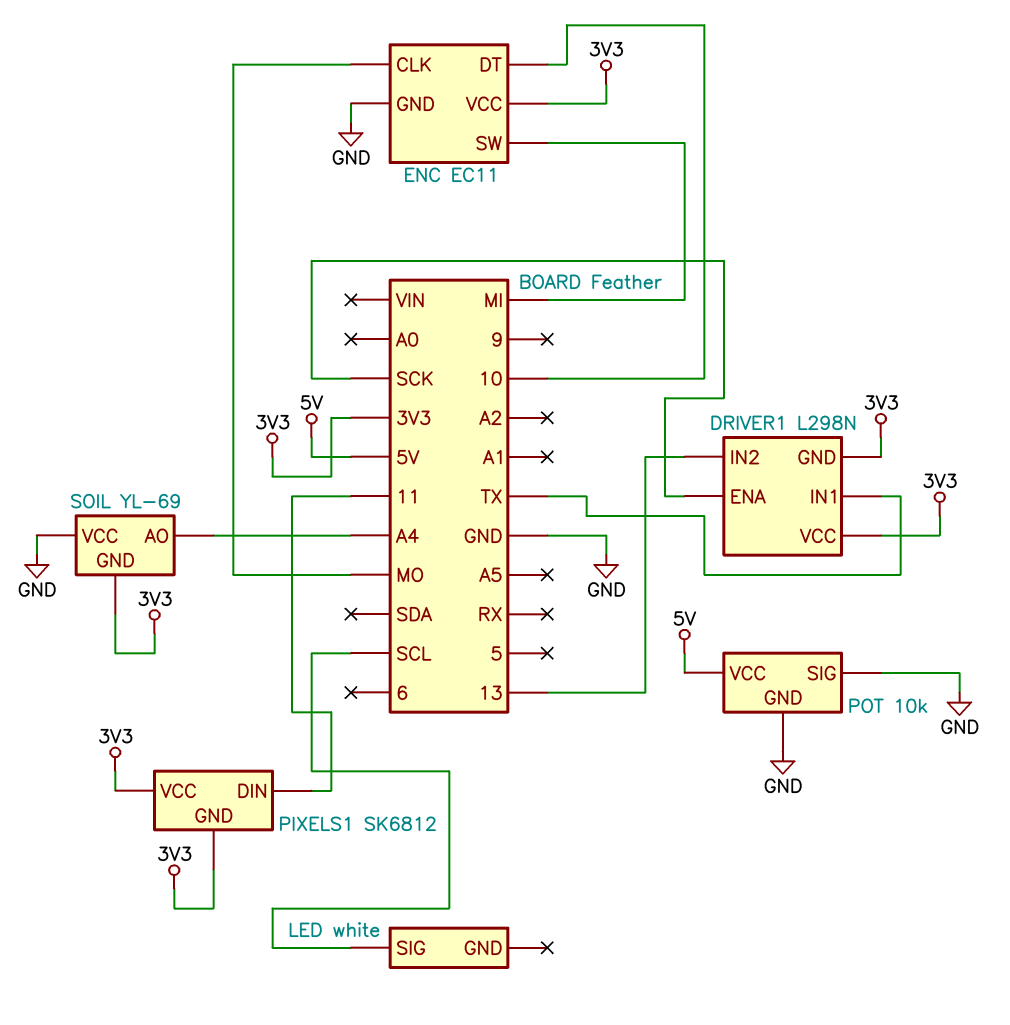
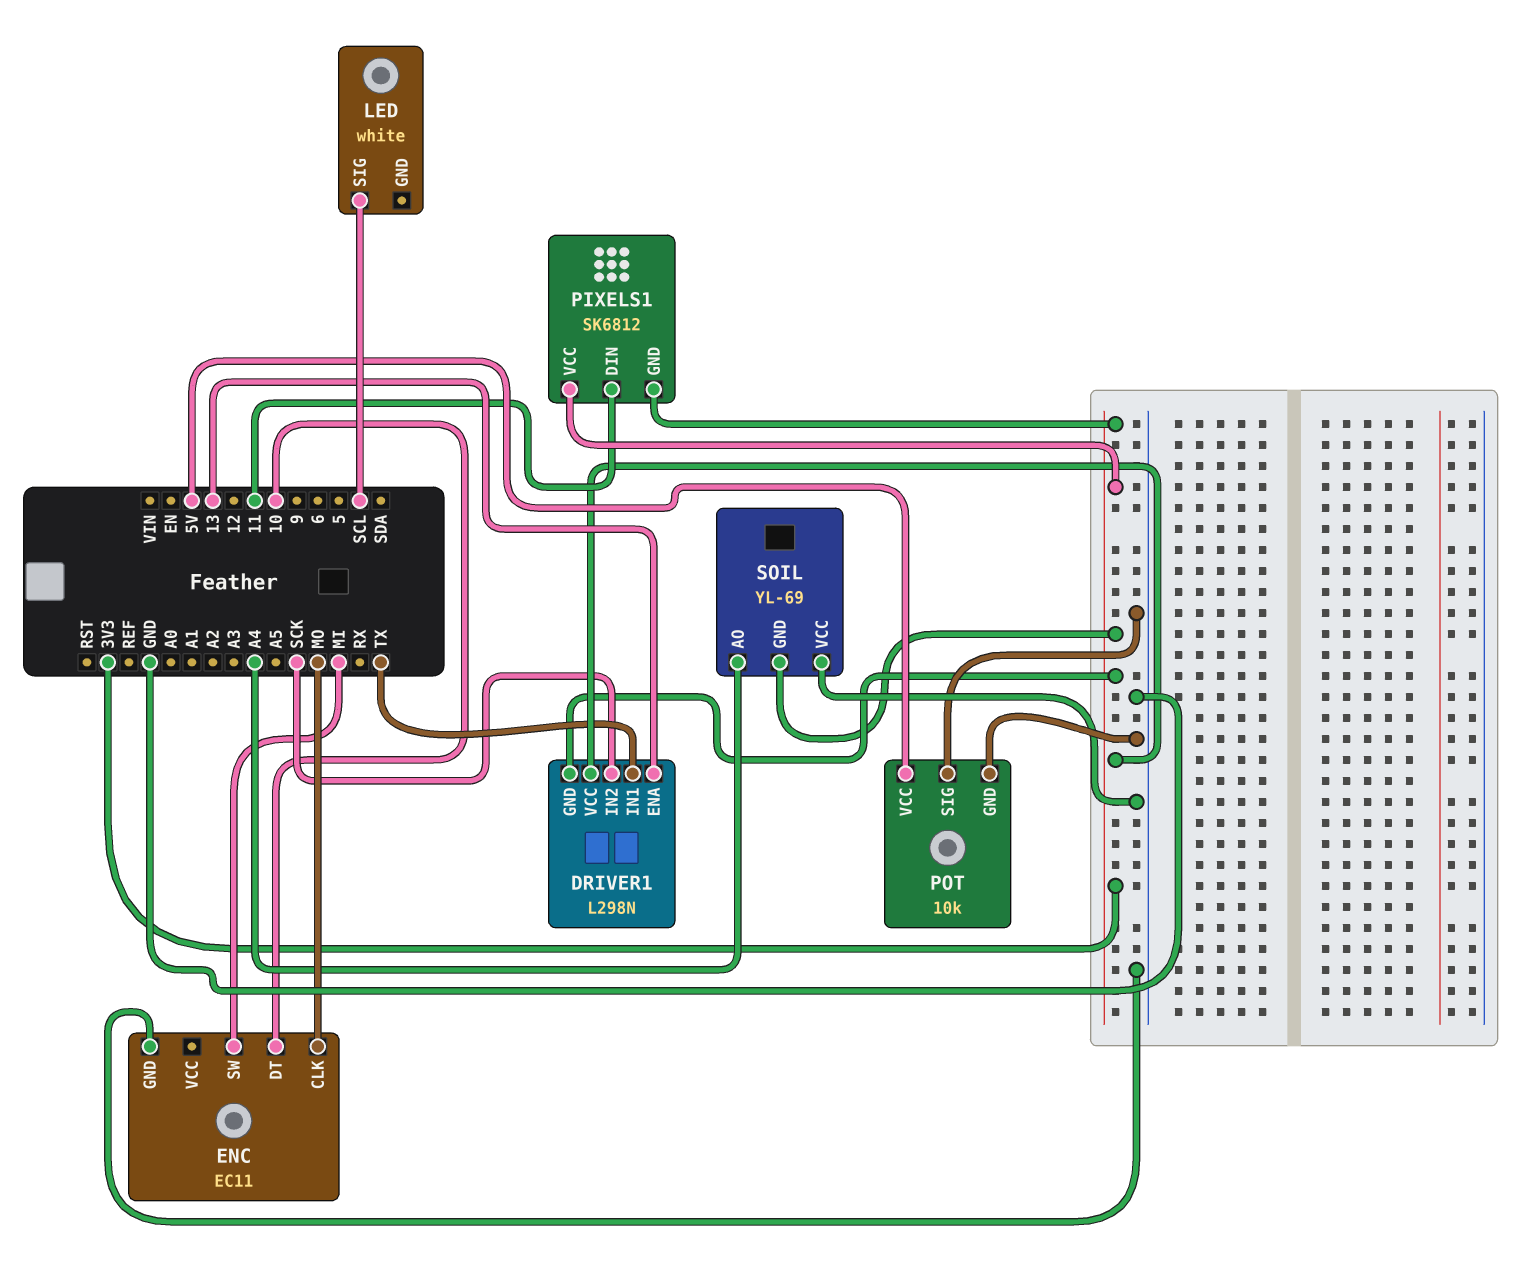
DRIVER1 pin ENA: SCK -> 13
DRIVER1 pin IN2: 13 -> SCK
ENC pin VCC: 3V3 -> none

